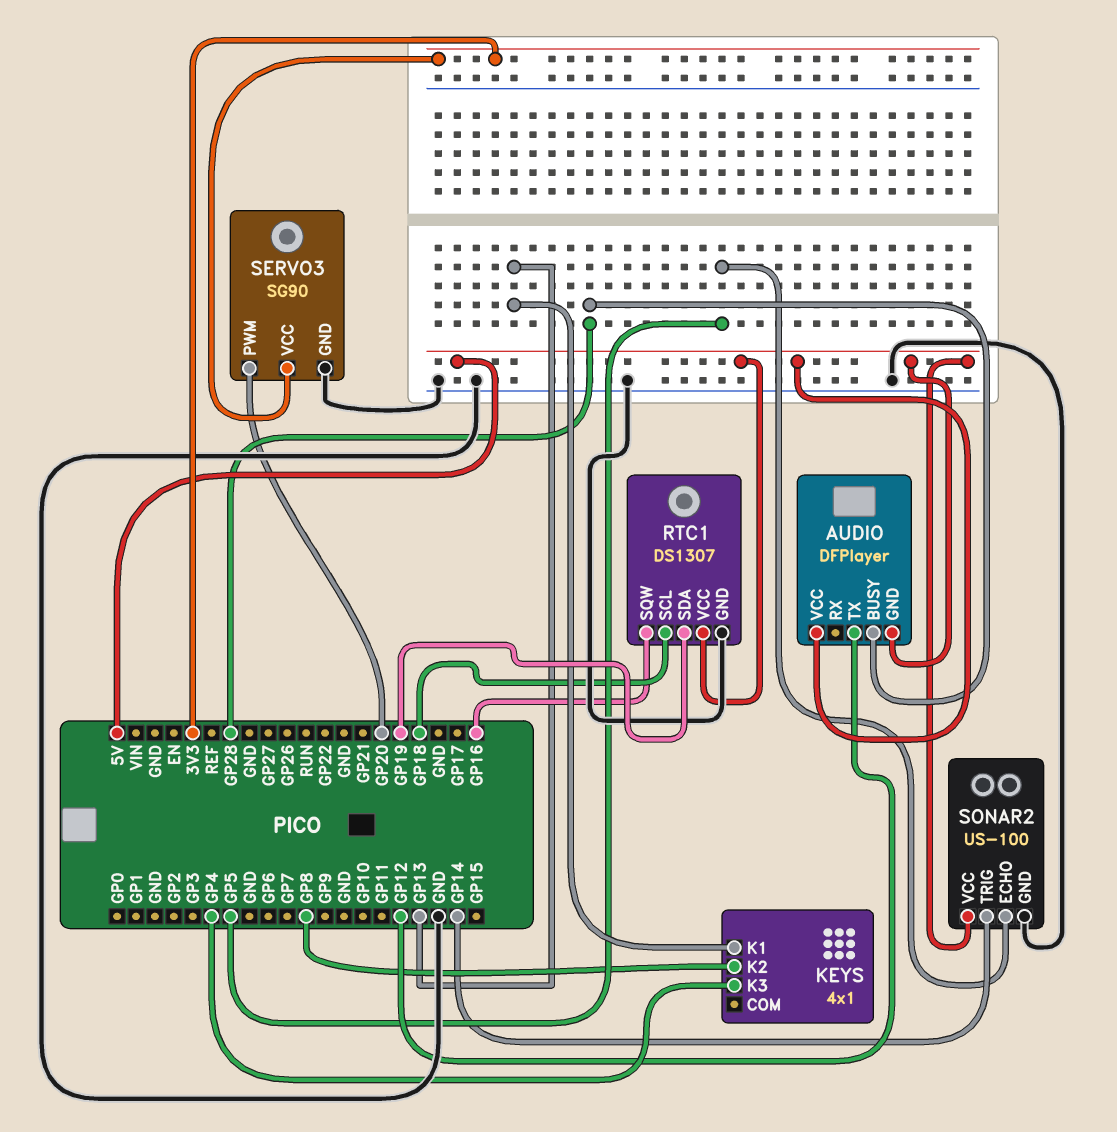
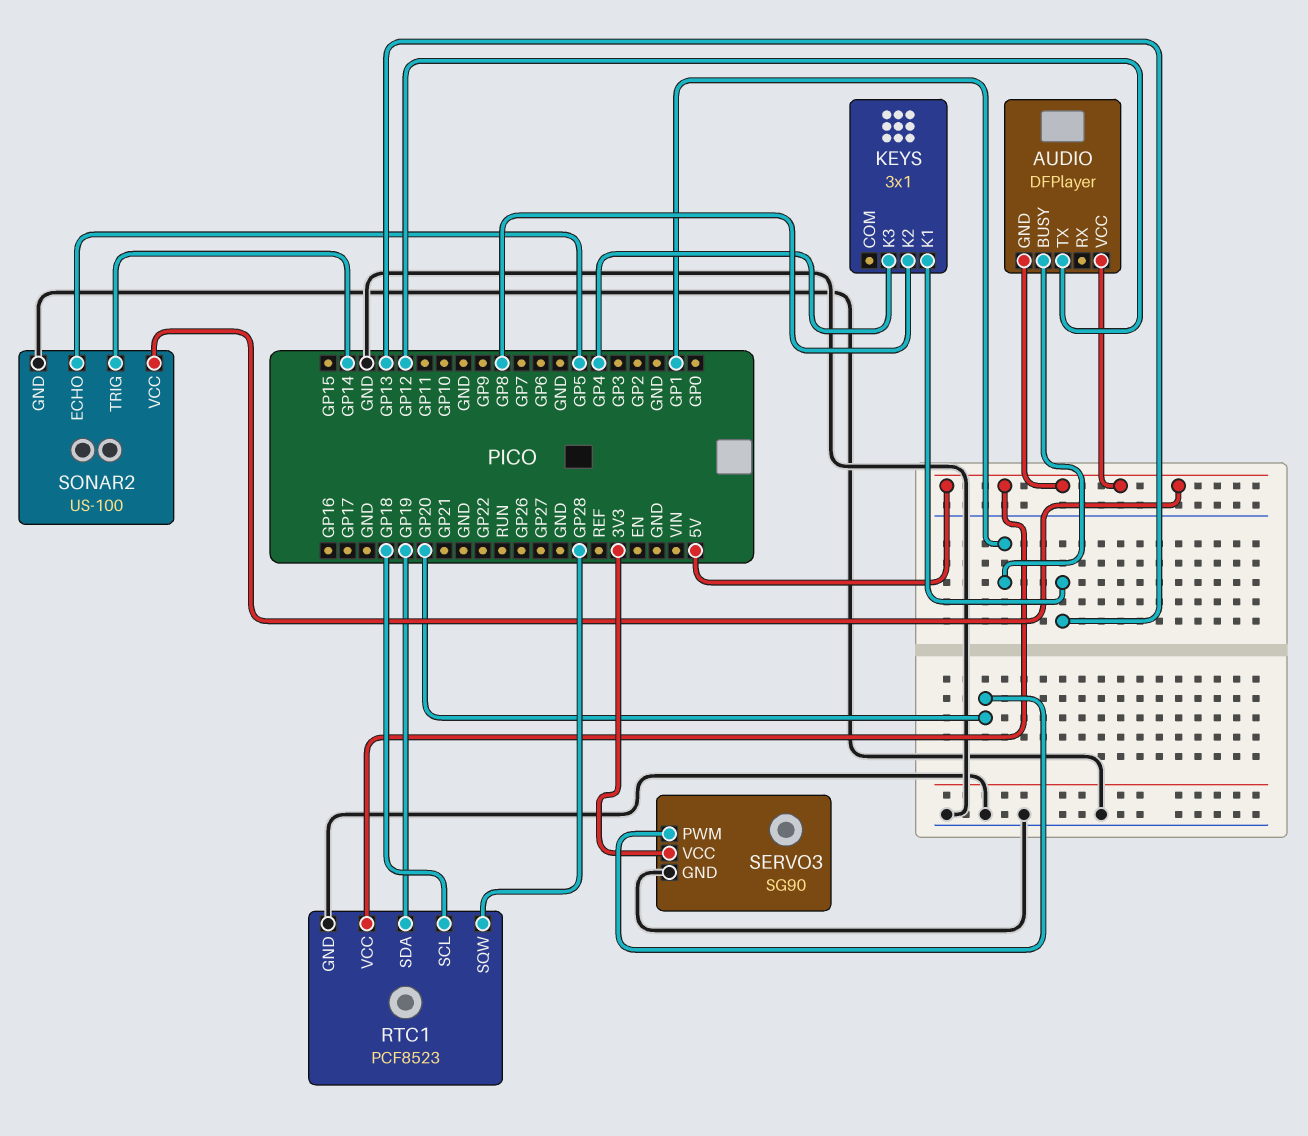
AUDIO pin BUSY: GP28 -> GP1
KEYS: 4x1 -> 3x1
RTC1: DS1307 -> PCF8523
RTC1 pin SQW: GP16 -> GP28

